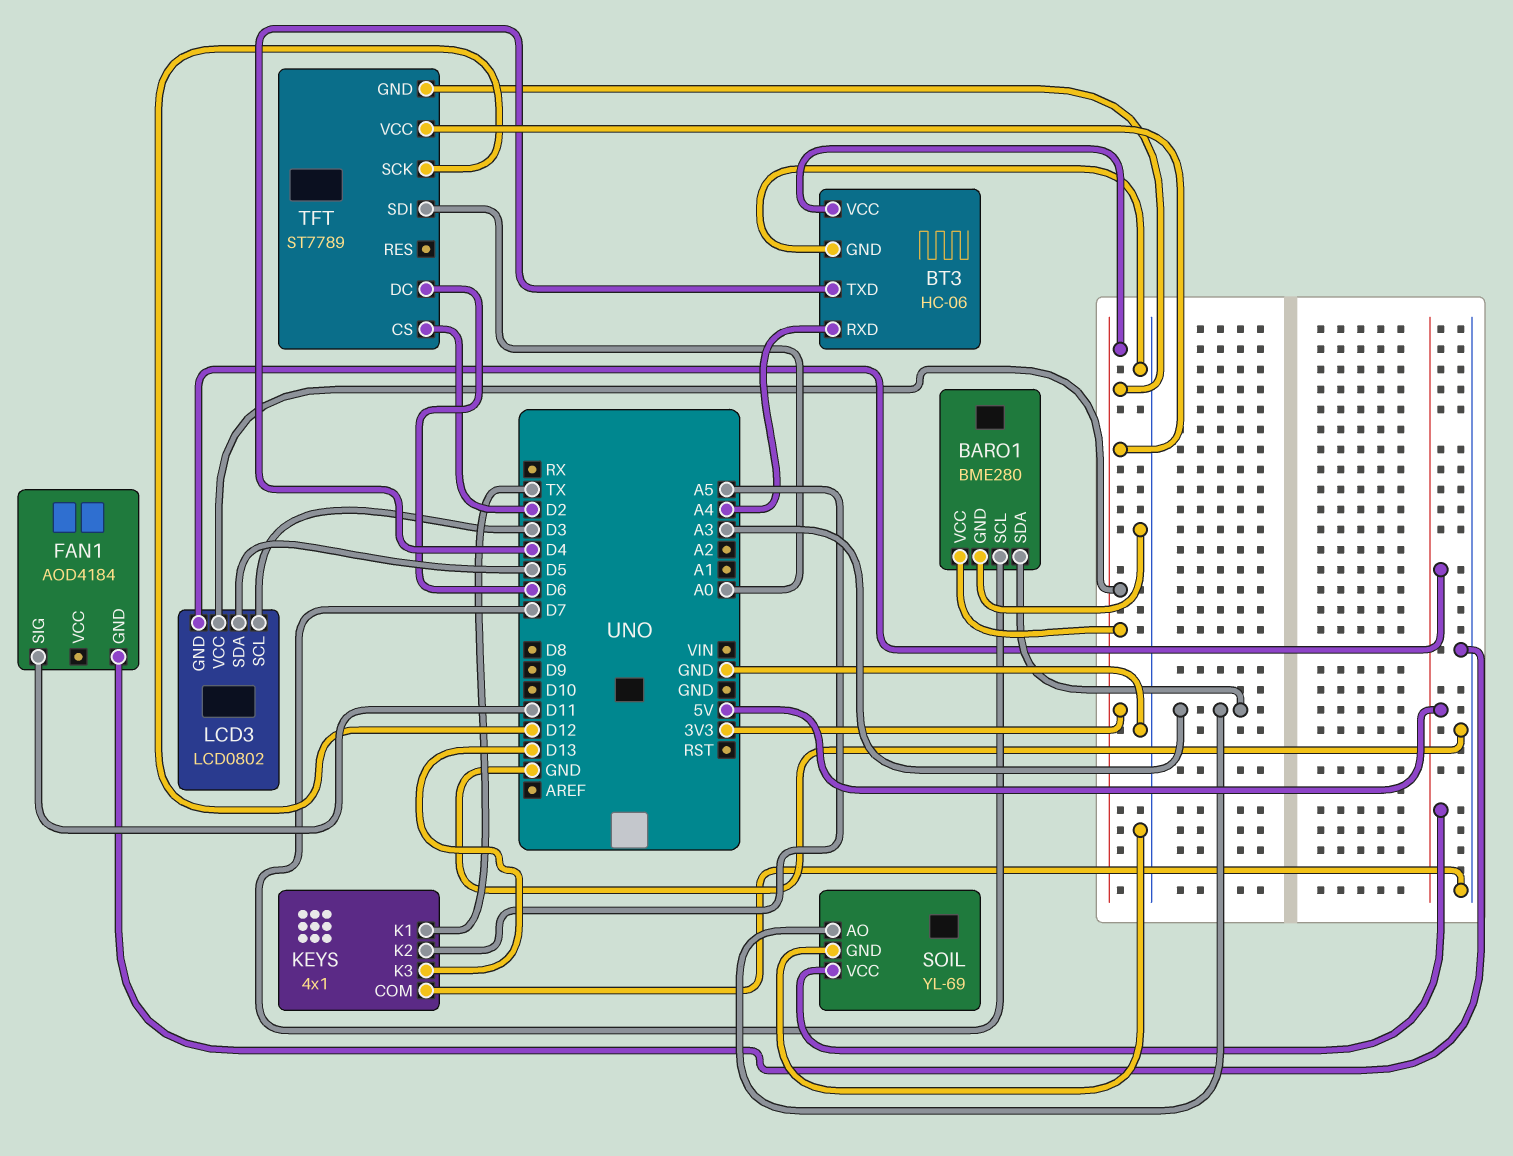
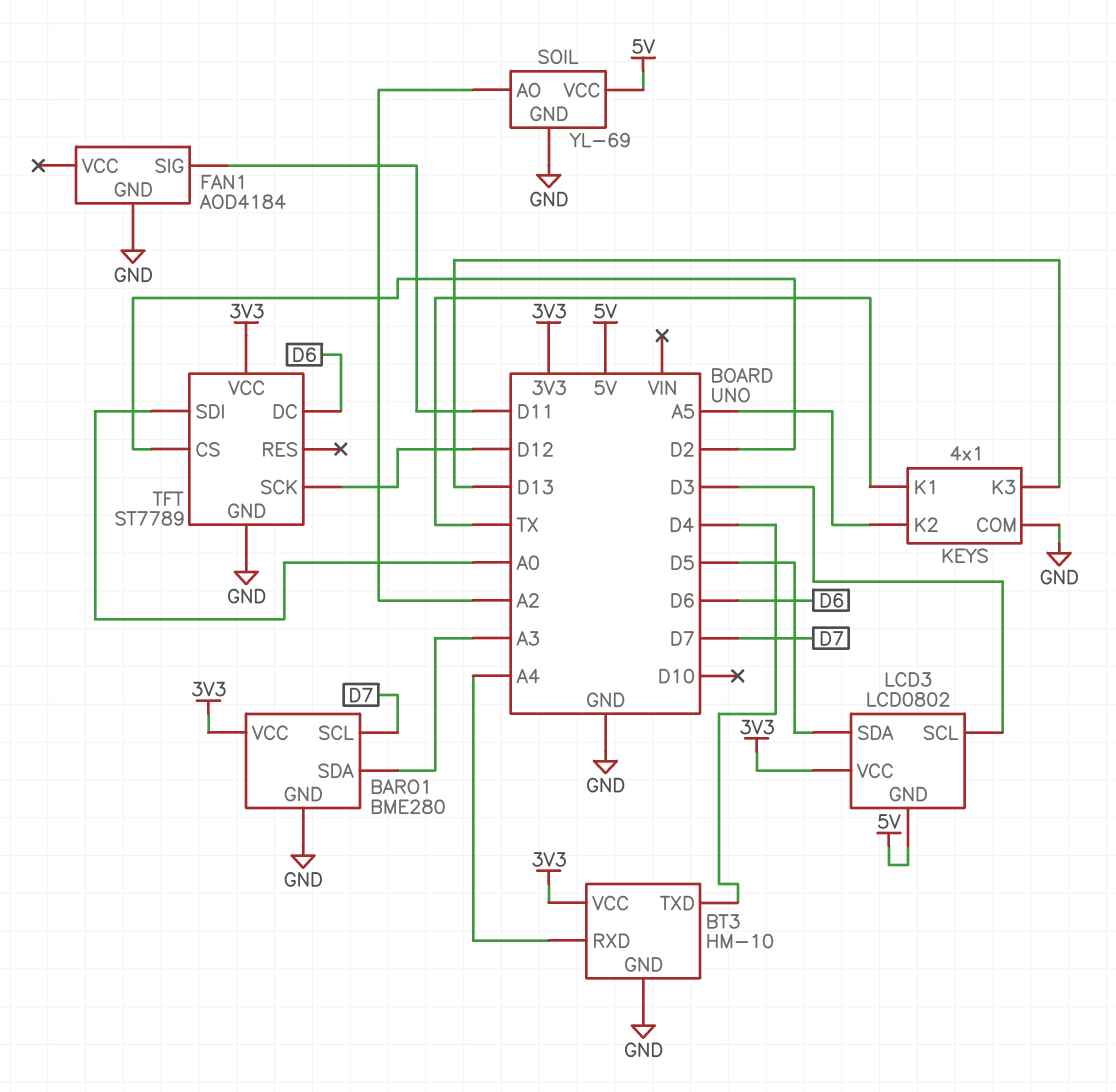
BT3: HC-06 -> HM-10
SOIL pin AO: A3 -> A2
TFT pin GND: 3V3 -> GND

